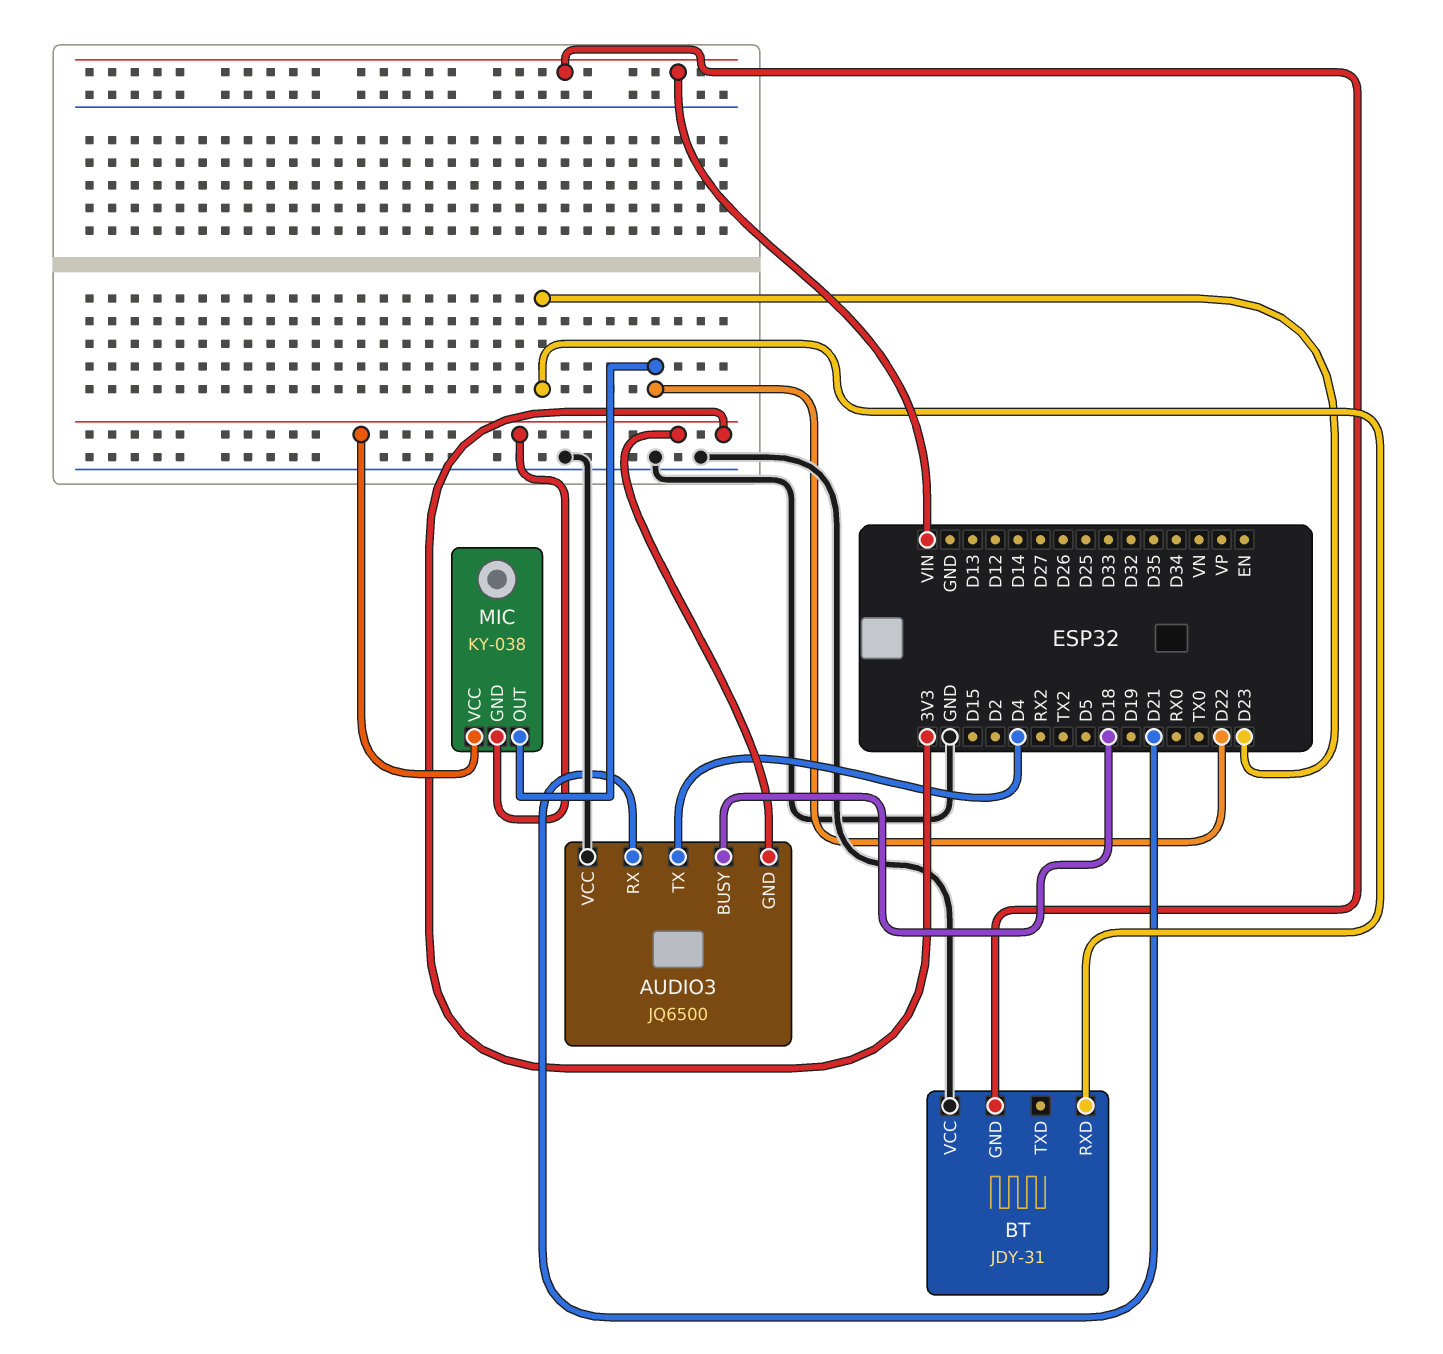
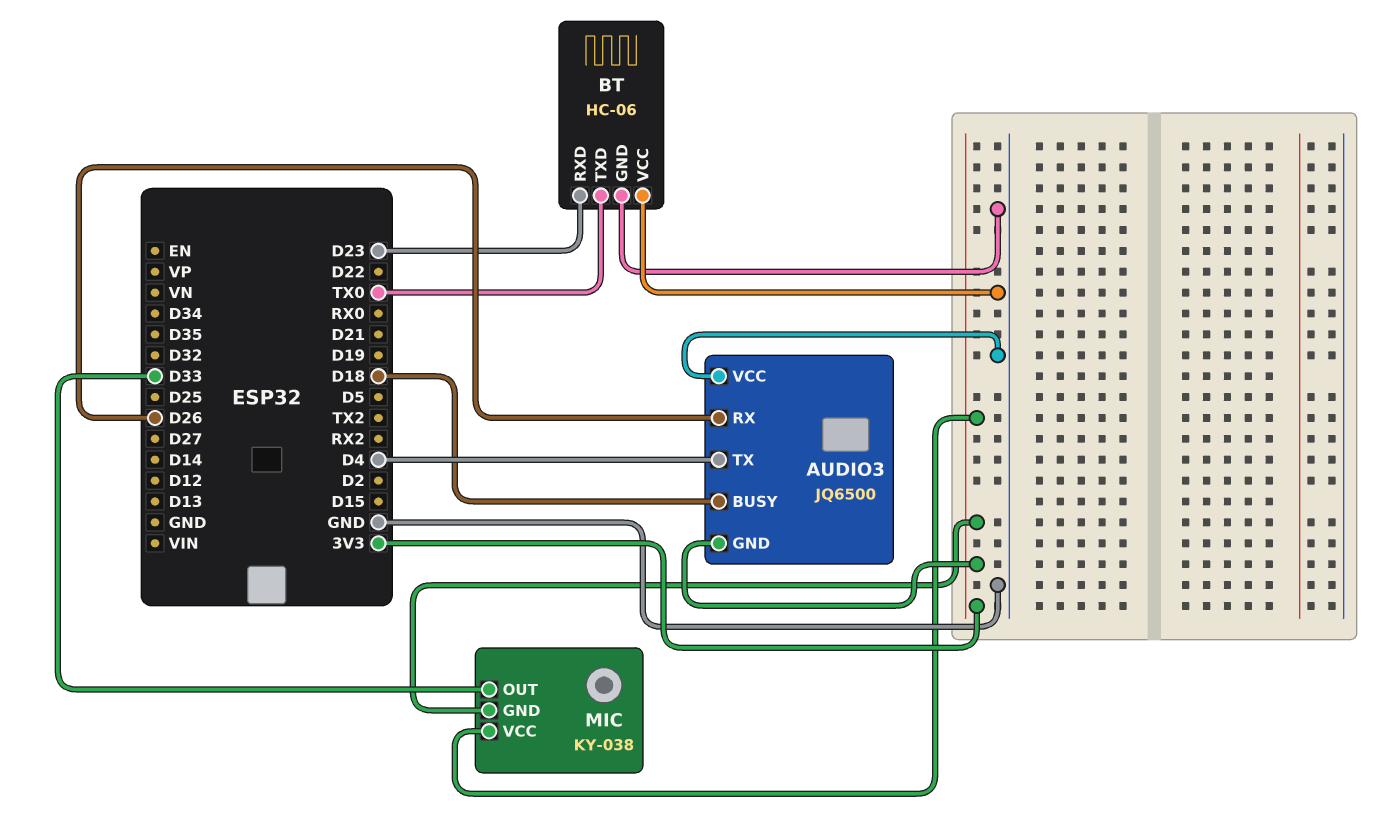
AUDIO3 pin RX: D21 -> D26
BT: JDY-31 -> HC-06
BT pin GND: VIN -> GND
BT pin TXD: none -> TX0
MIC pin OUT: D22 -> D33

